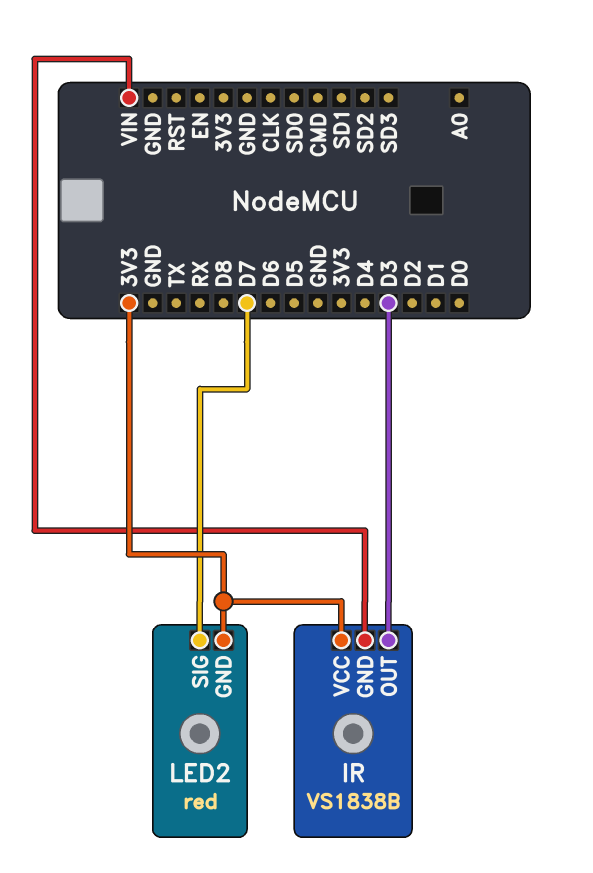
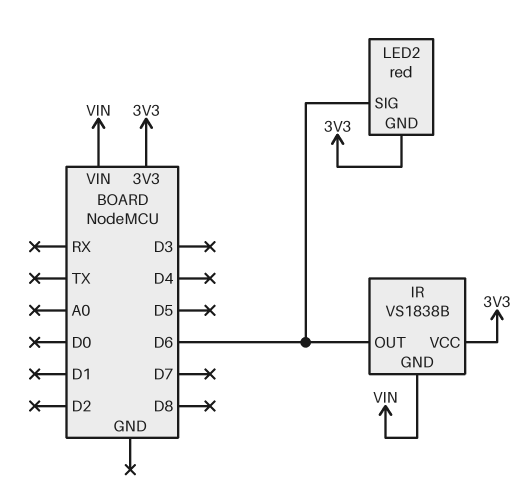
IR pin OUT: D3 -> D6
LED2 pin SIG: D7 -> D6

